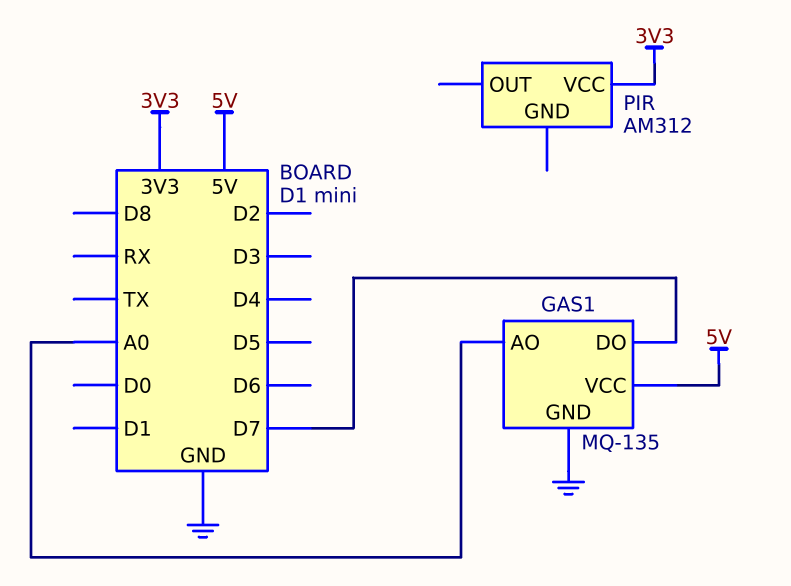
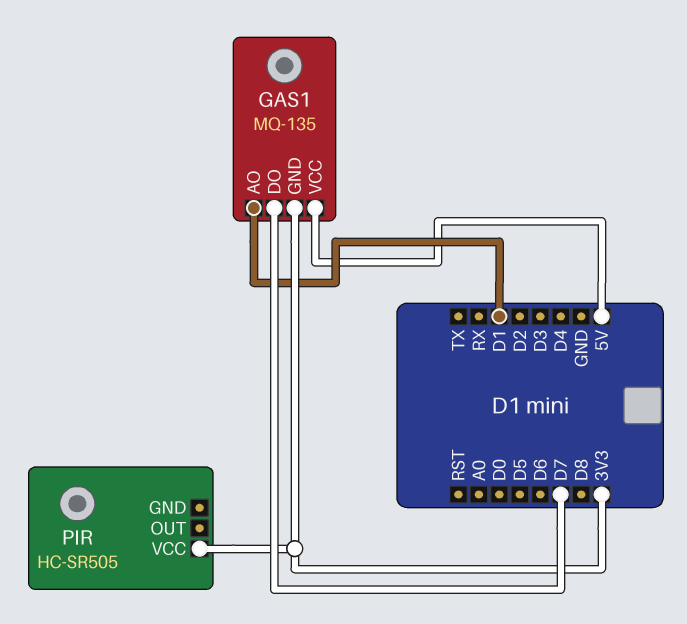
GAS1 pin AO: A0 -> D1
GAS1 pin GND: GND -> 3V3
PIR: AM312 -> HC-SR505

